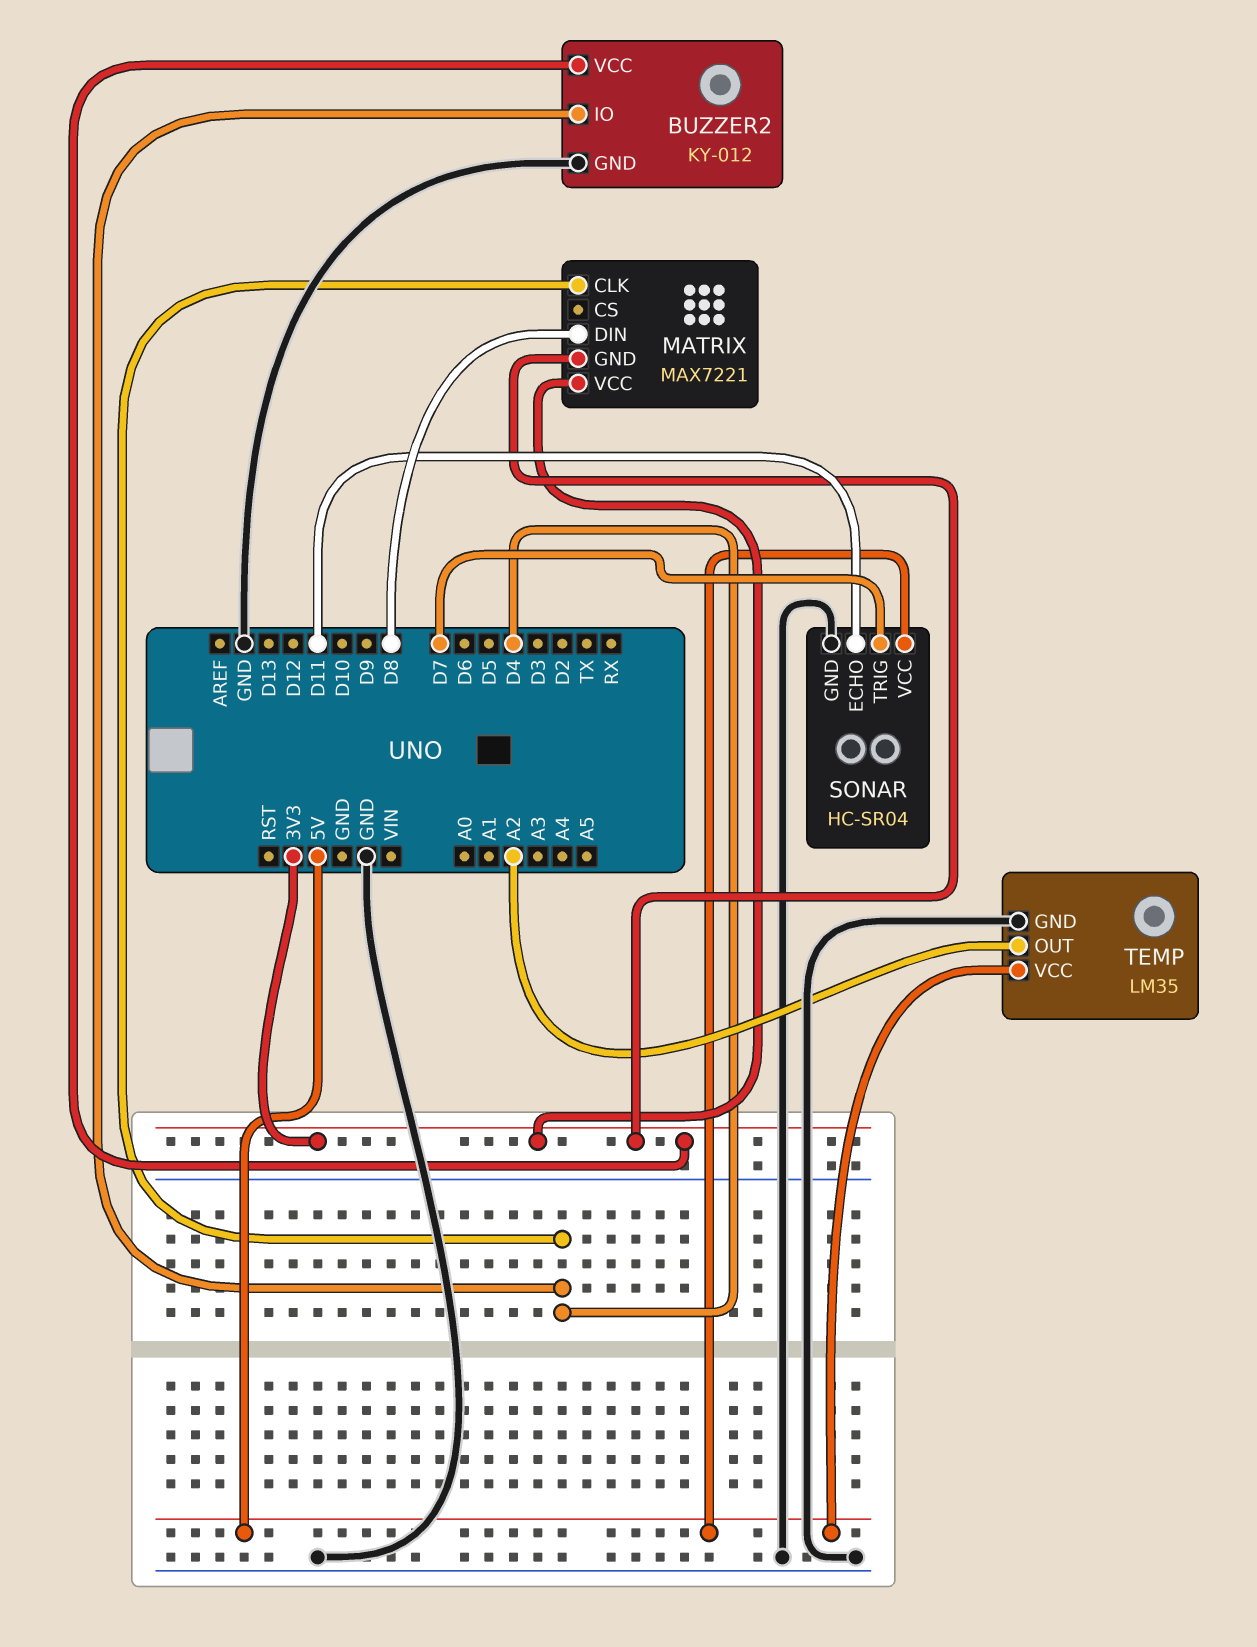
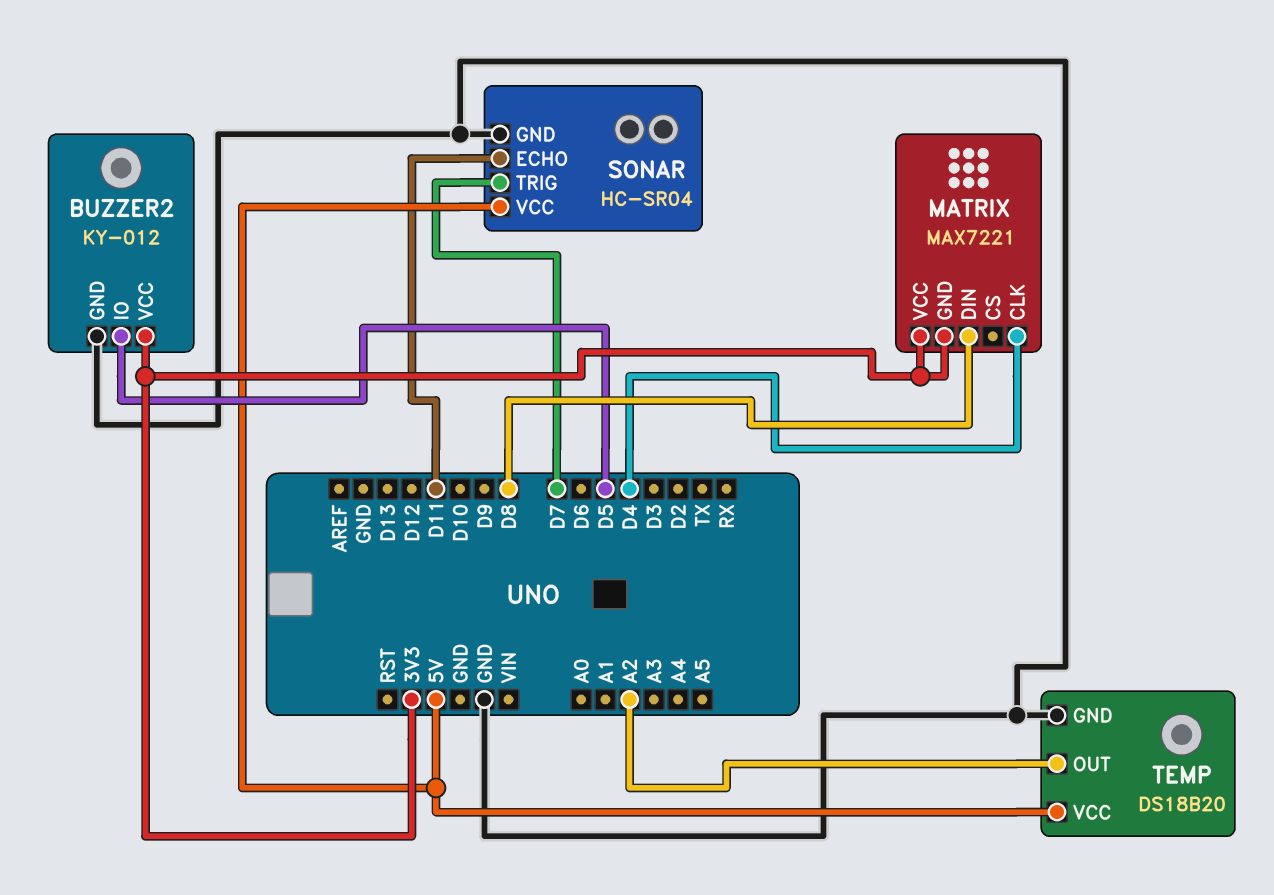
BUZZER2 pin IO: D4 -> D5
TEMP: LM35 -> DS18B20

